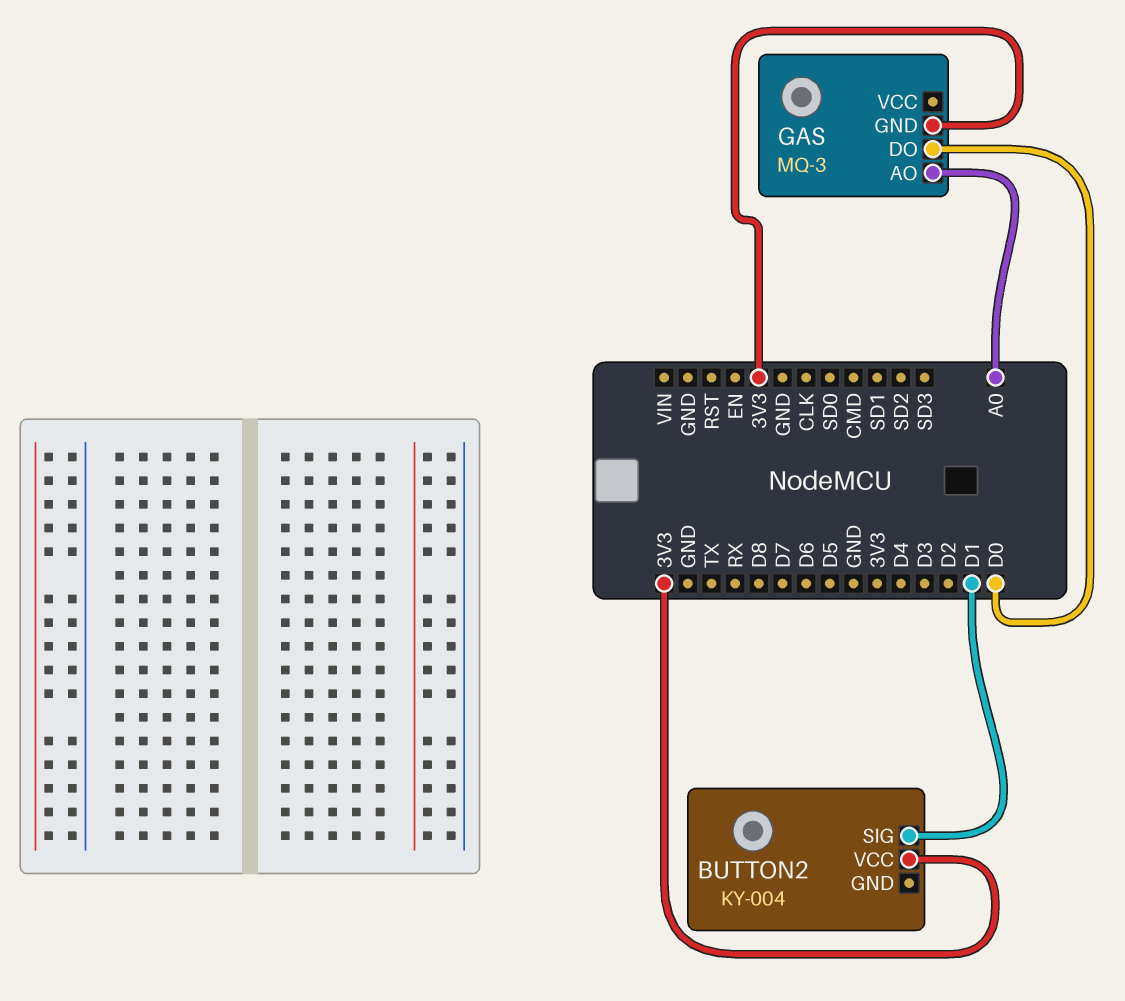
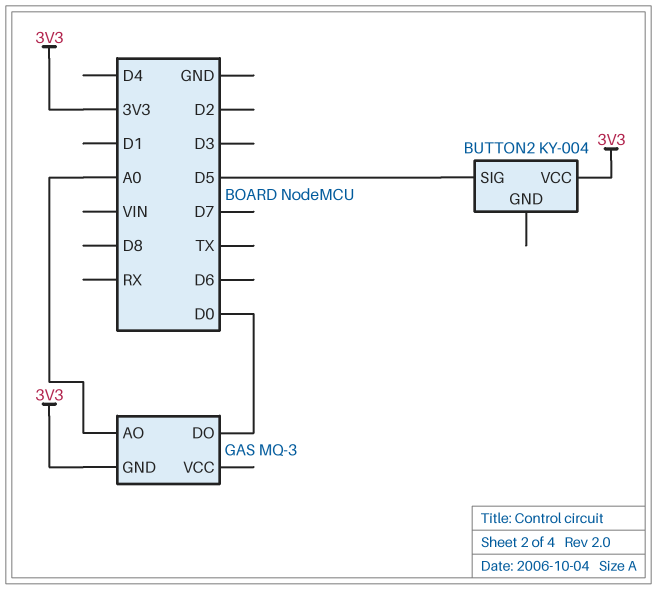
BUTTON2 pin SIG: D1 -> D5

